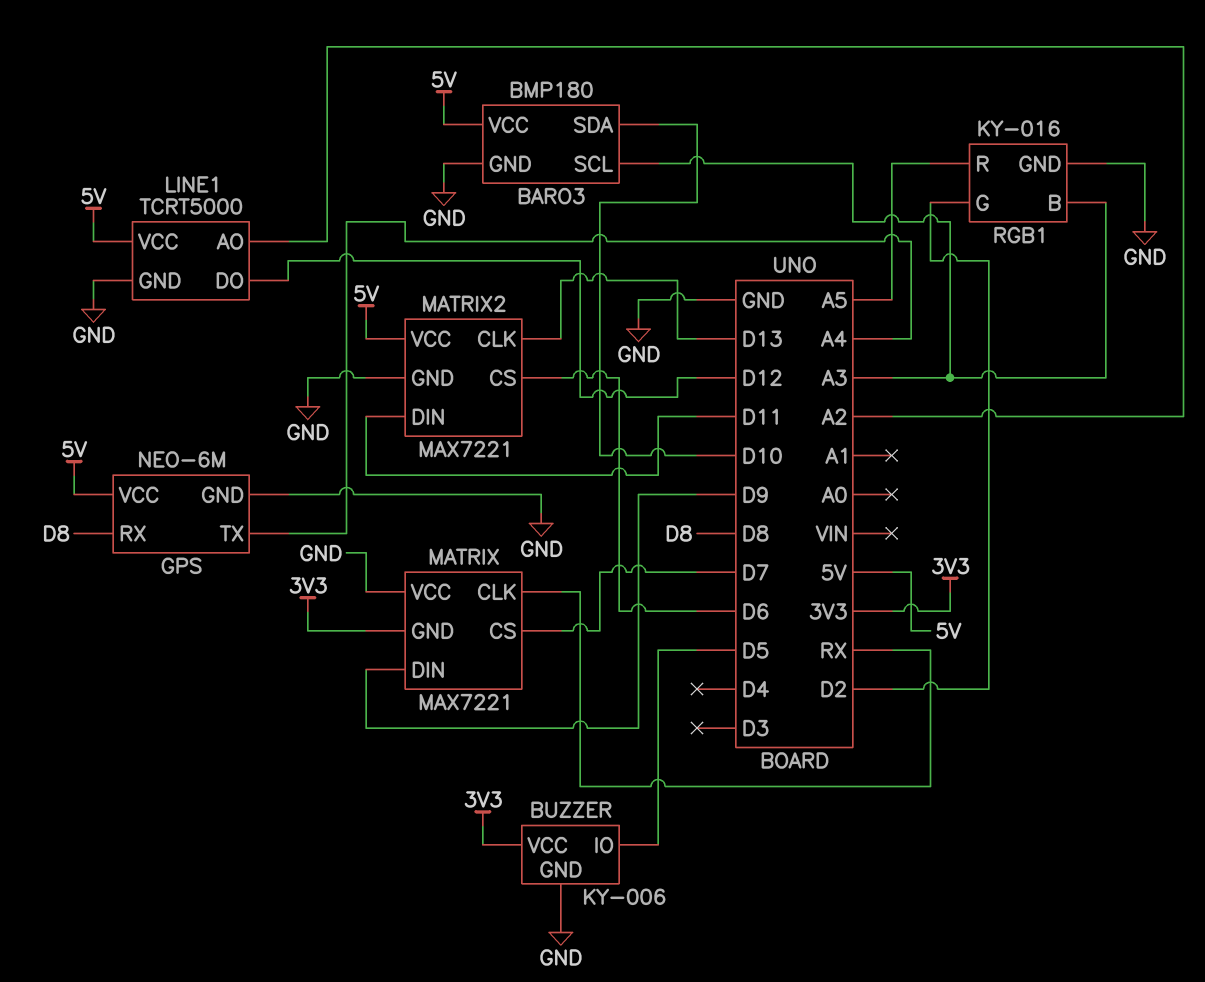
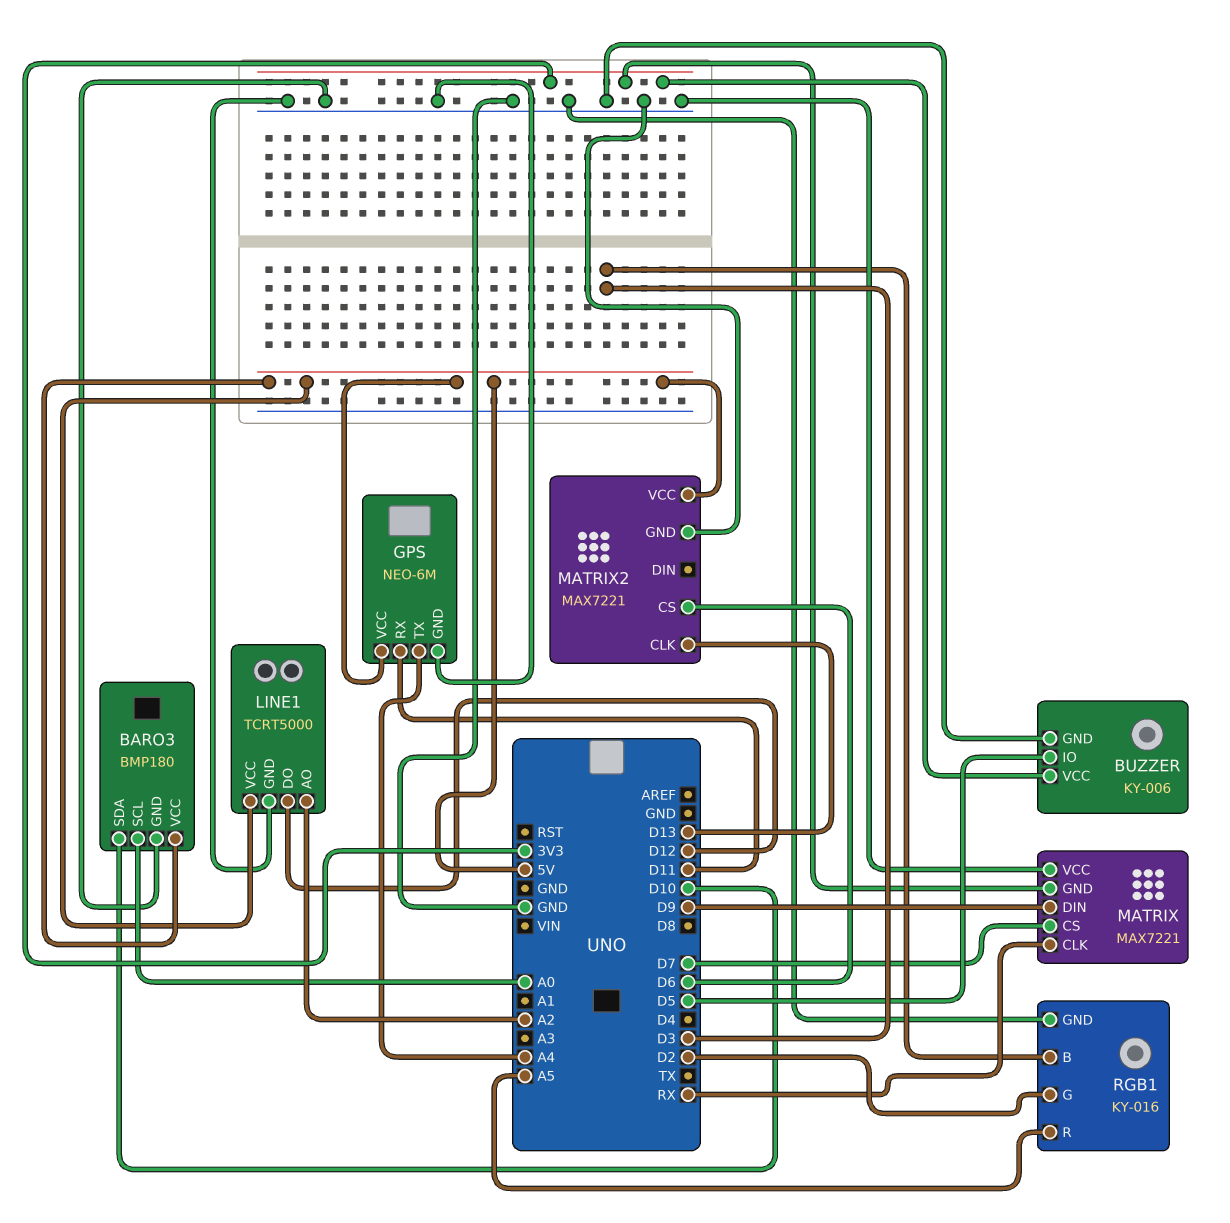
BARO3 pin SCL: A3 -> A0
GPS pin RX: D8 -> D11
MATRIX2 pin DIN: D11 -> none
RGB1 pin B: A3 -> D3

